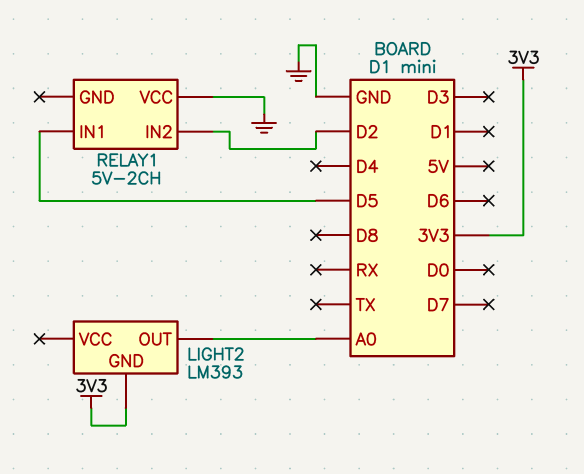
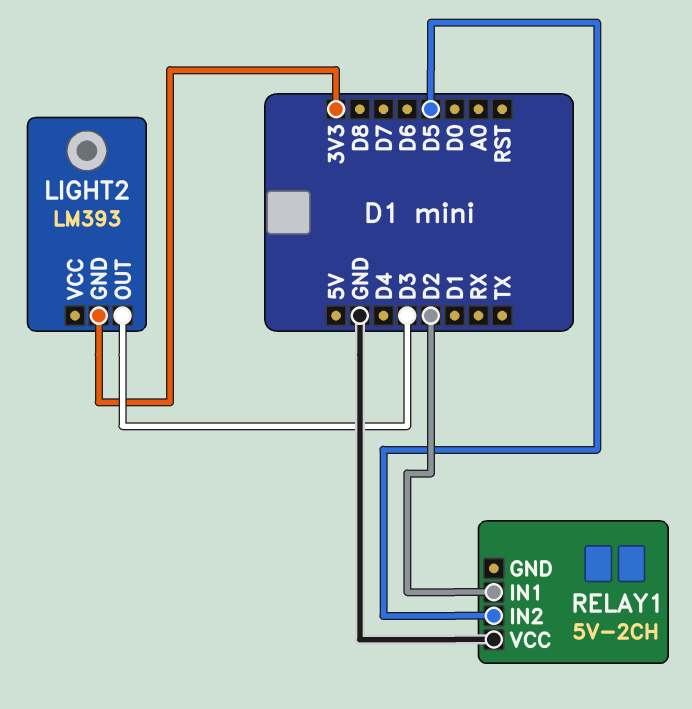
LIGHT2 pin OUT: A0 -> D3
RELAY1 pin IN1: D5 -> D2
RELAY1 pin IN2: D2 -> D5

